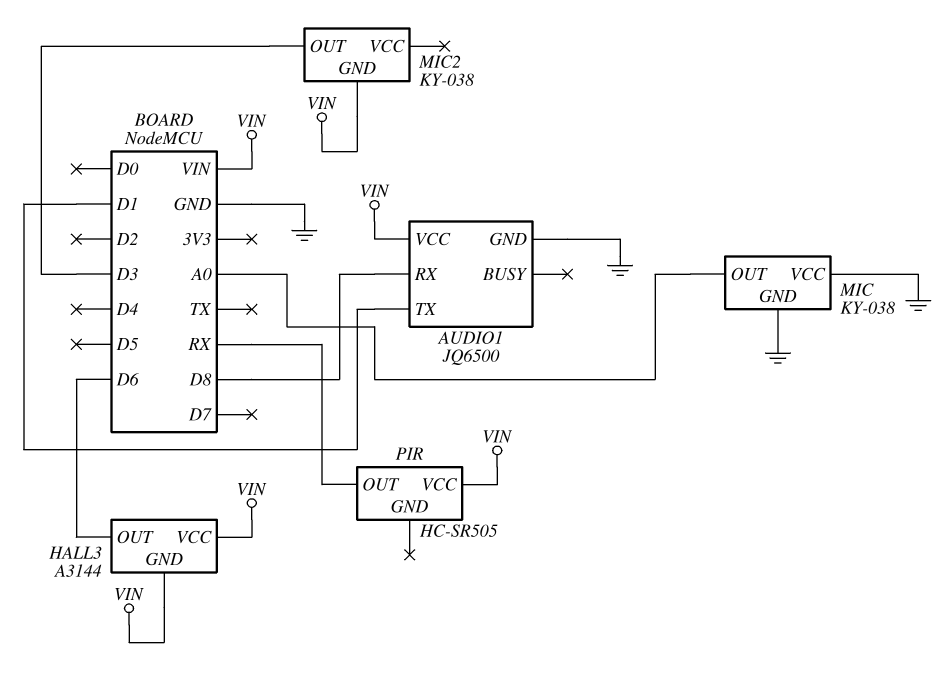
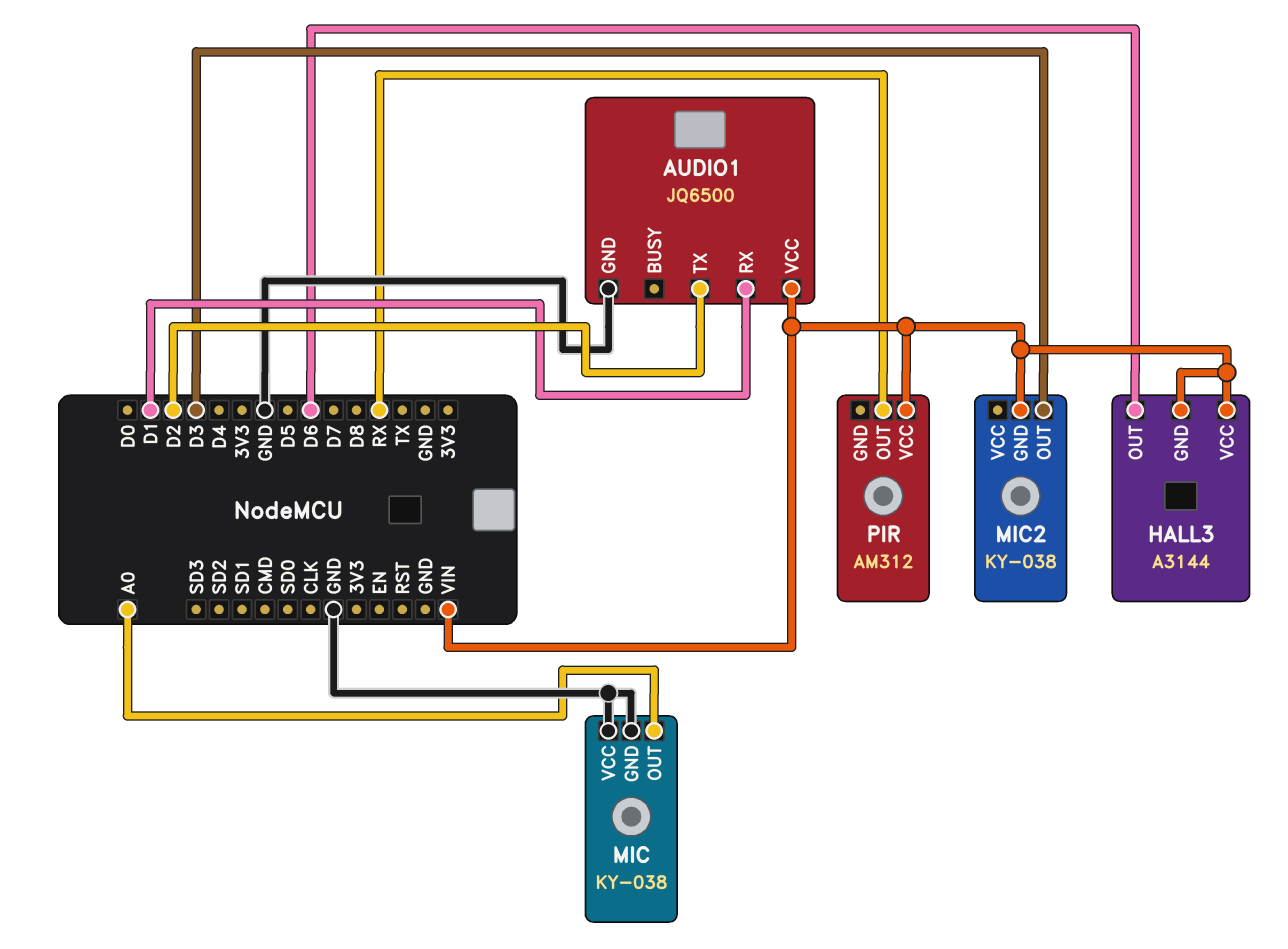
AUDIO1 pin RX: D8 -> D1
AUDIO1 pin TX: D1 -> D2
PIR: HC-SR505 -> AM312

